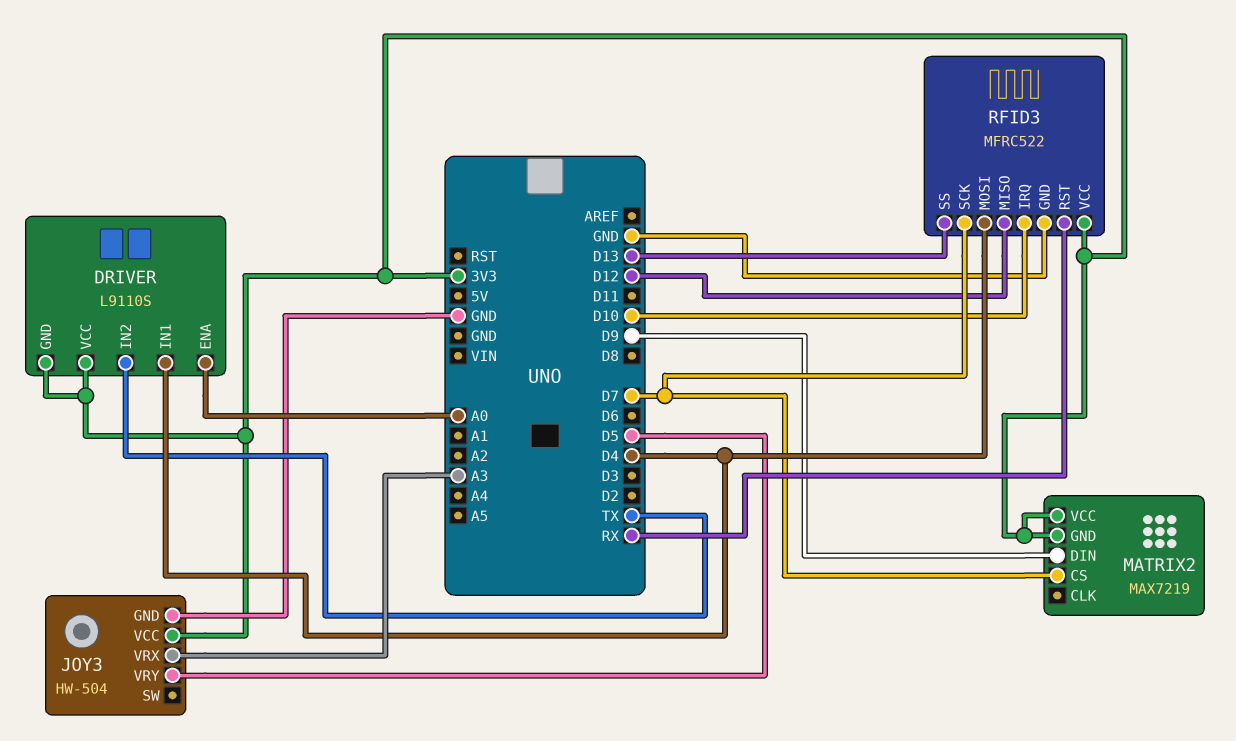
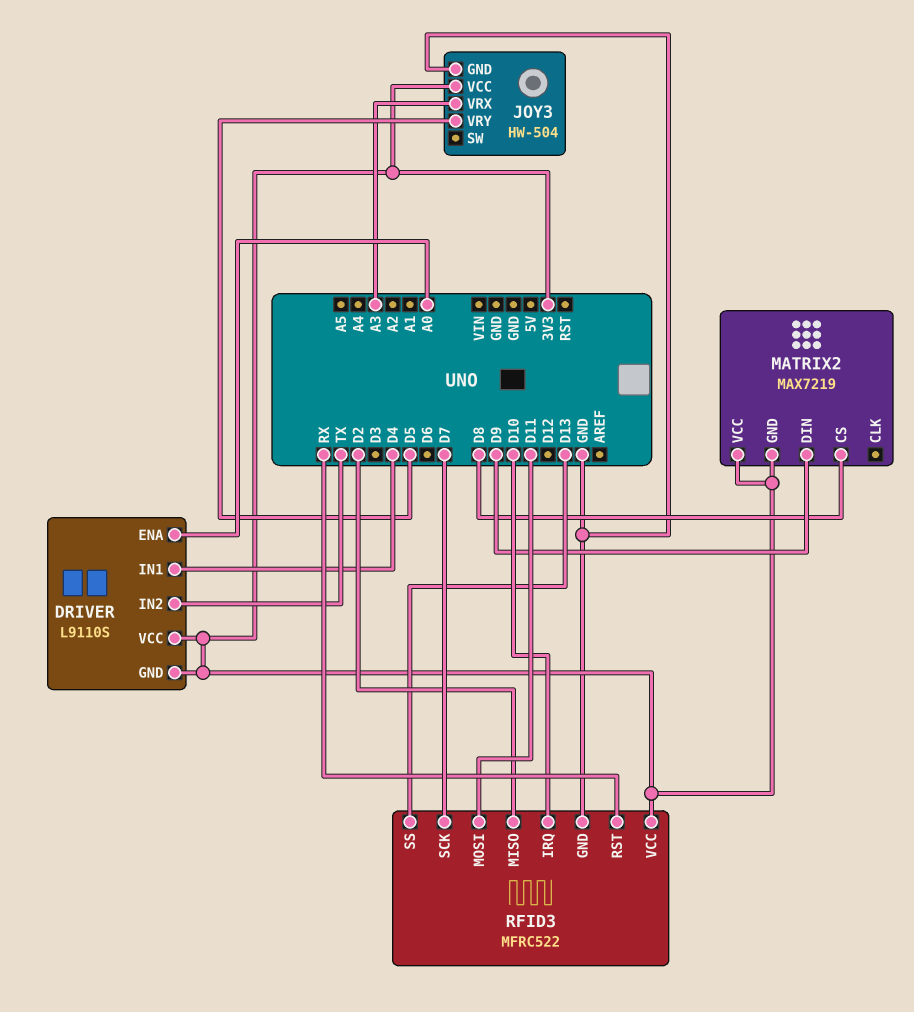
MATRIX2 pin CS: D7 -> D8
RFID3 pin MISO: D12 -> D2
RFID3 pin MOSI: D4 -> D11

